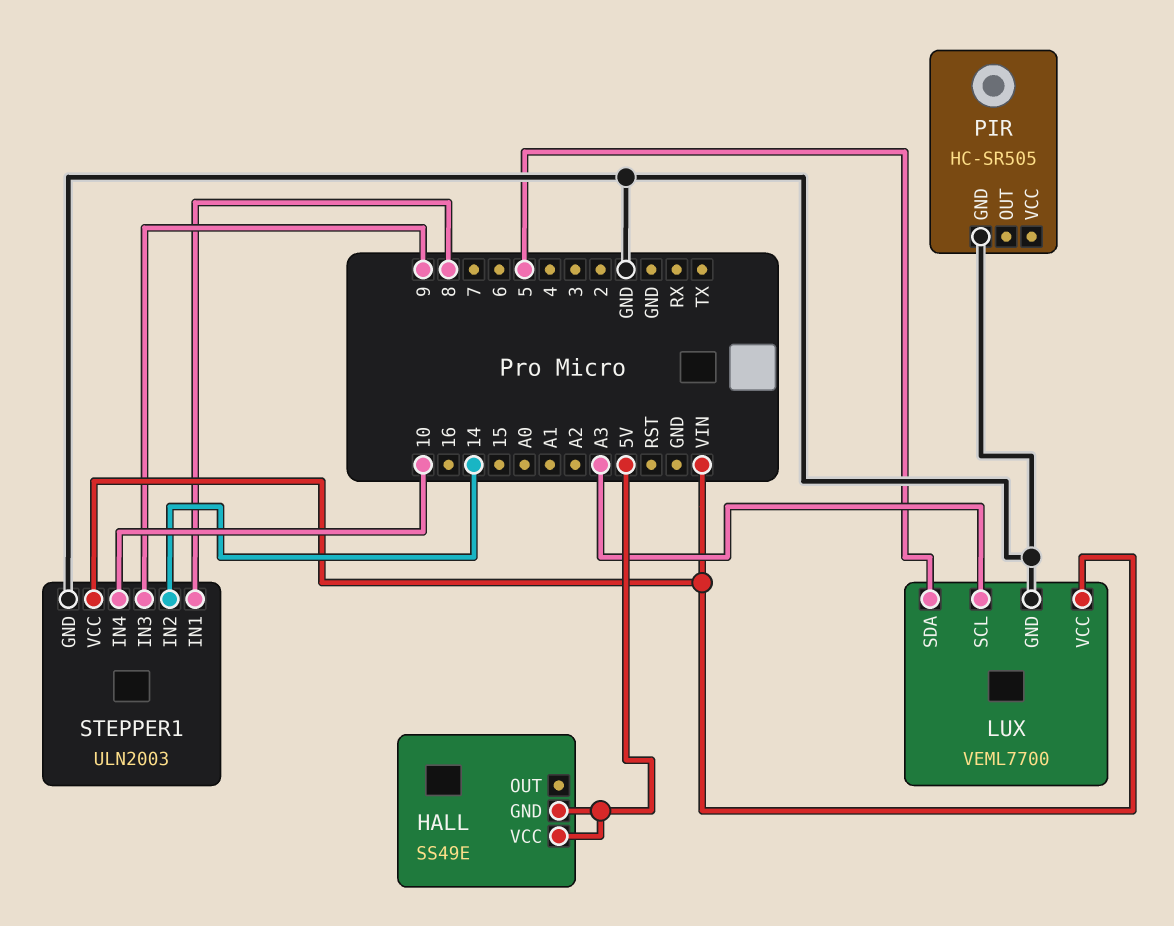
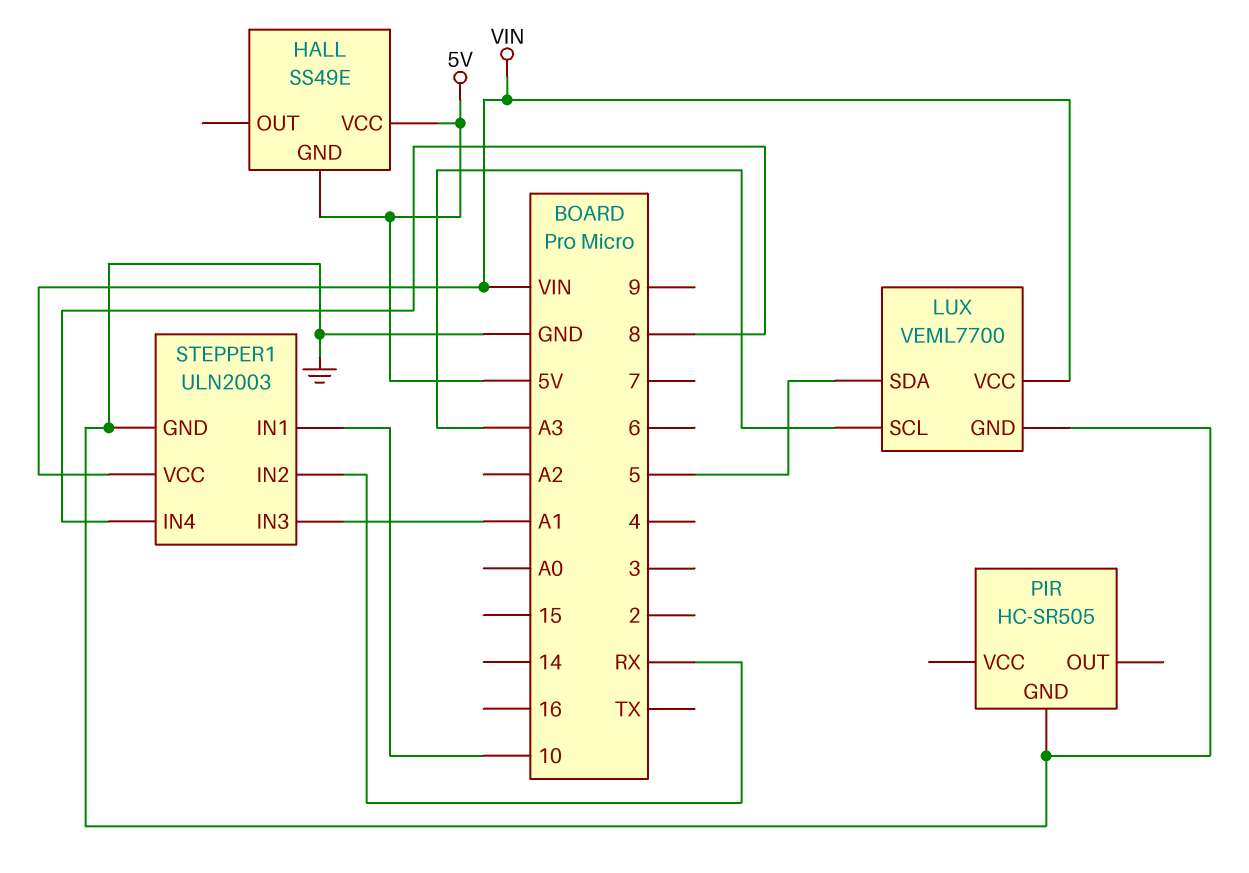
STEPPER1 pin IN1: 8 -> 10
STEPPER1 pin IN2: 14 -> RX
STEPPER1 pin IN3: 9 -> A1
STEPPER1 pin IN4: 10 -> 8

